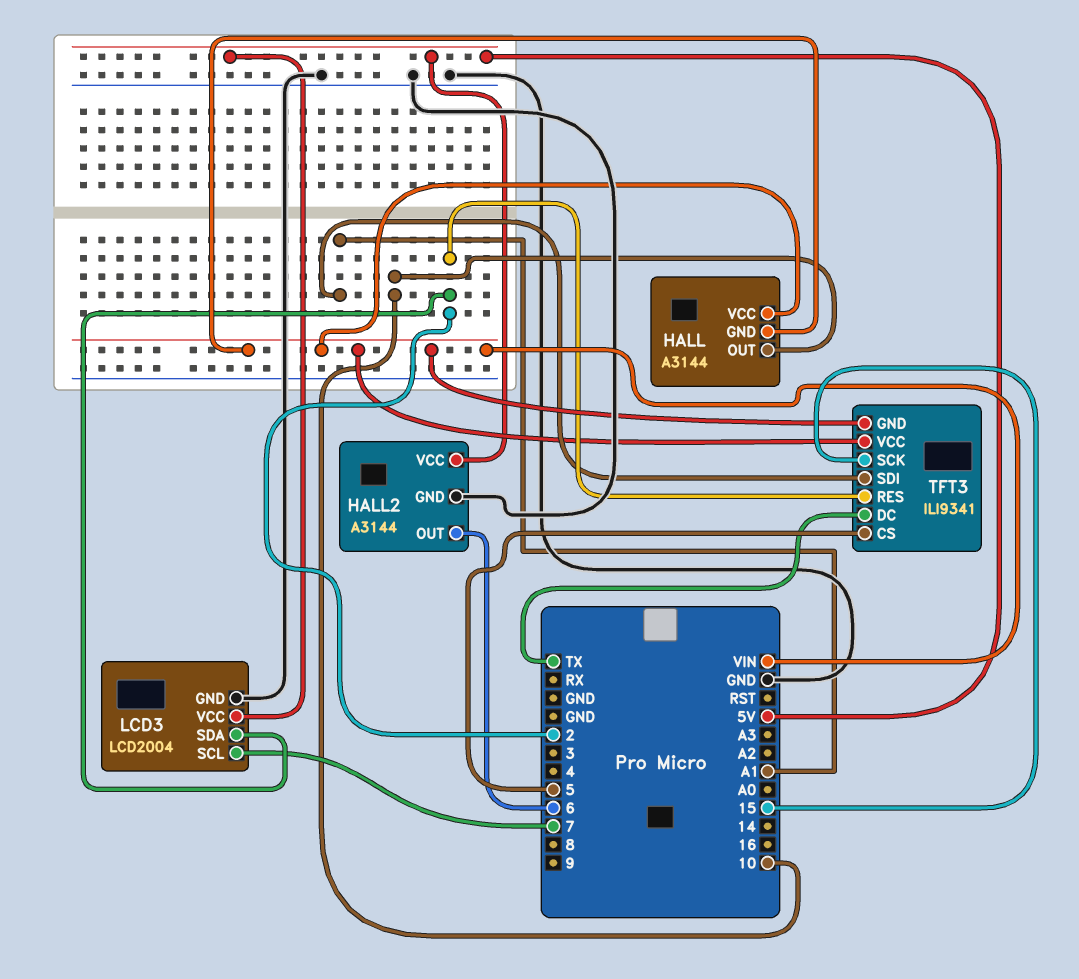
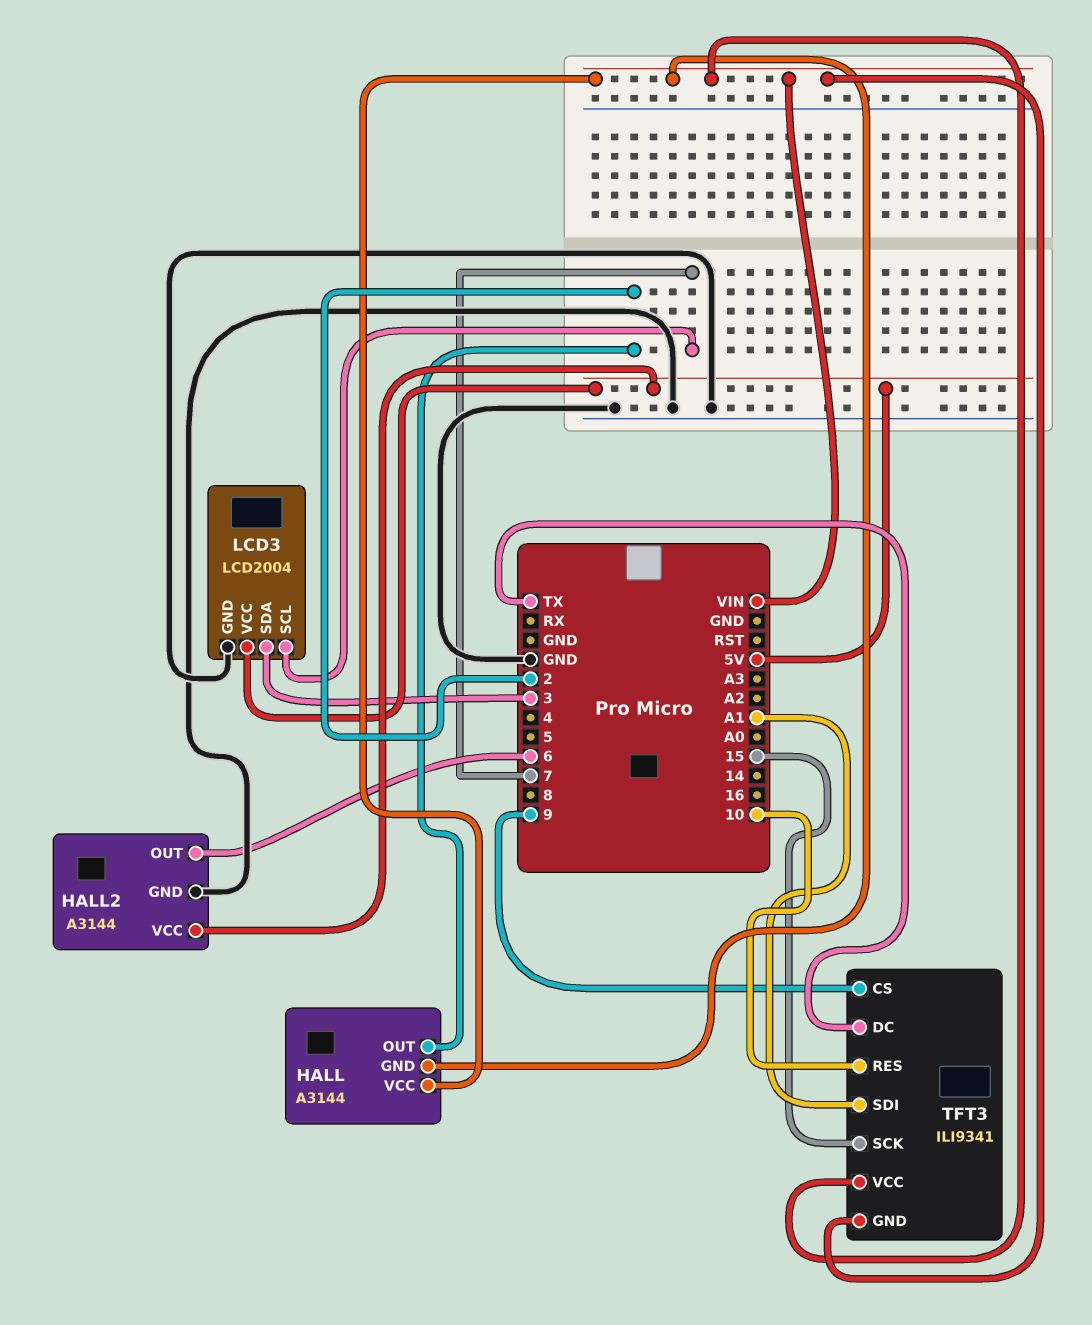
HALL pin OUT: 10 -> 2
LCD3 pin SDA: 2 -> 3
TFT3 pin CS: 5 -> 9
TFT3 pin RES: 2 -> 10

